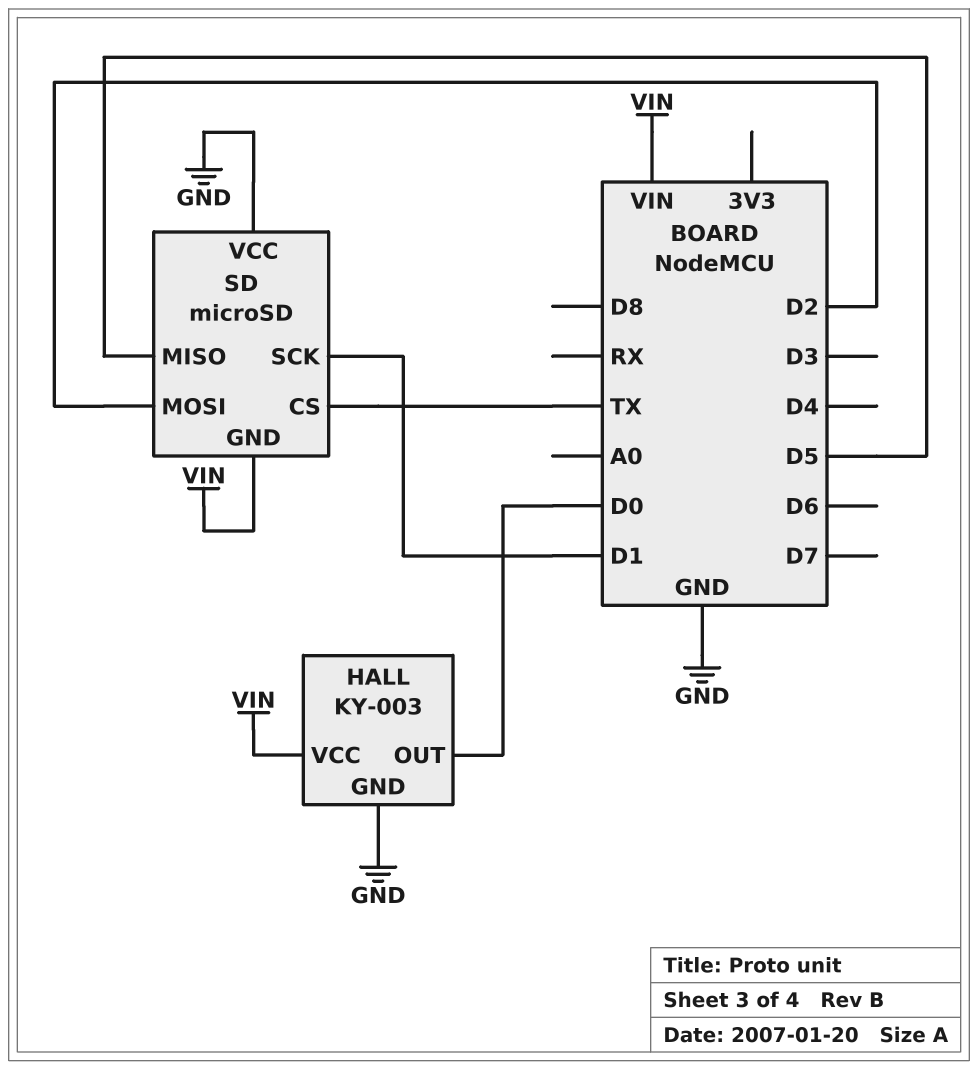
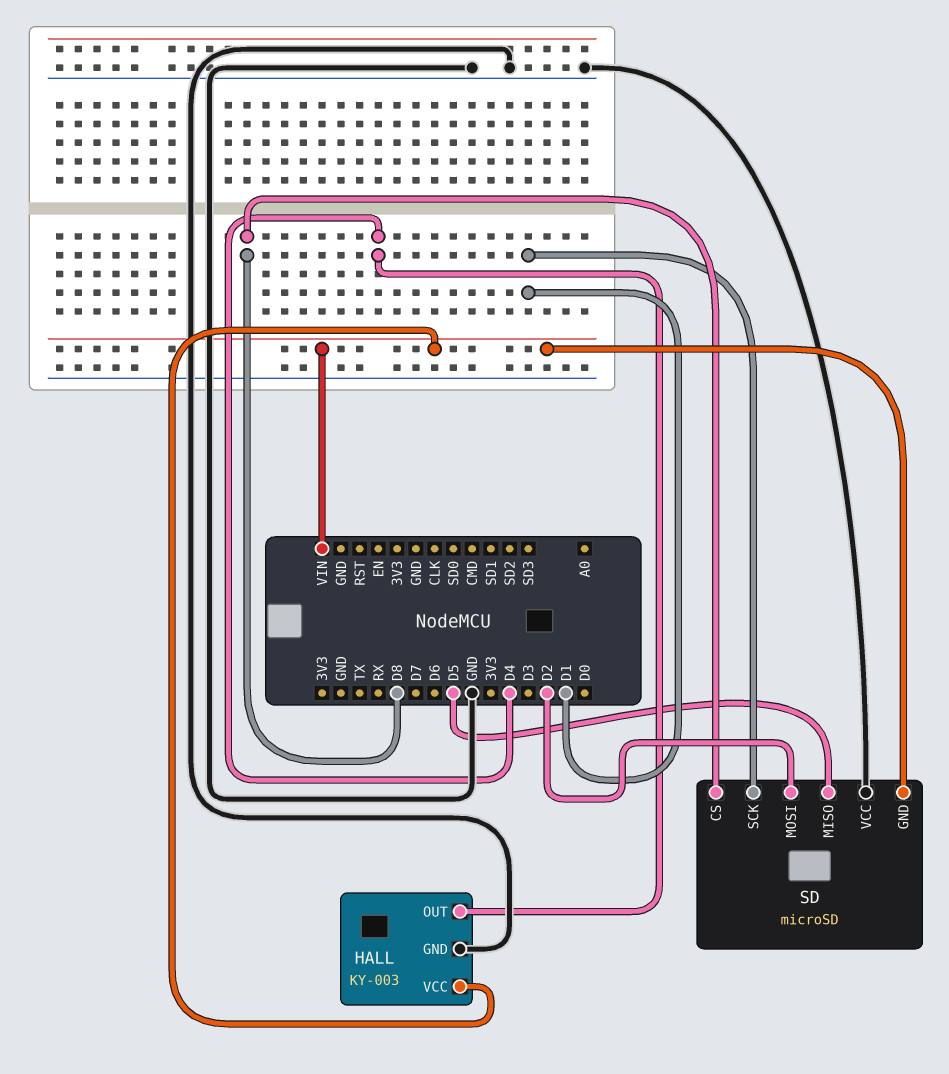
HALL pin OUT: D0 -> D4
SD pin CS: TX -> D8

